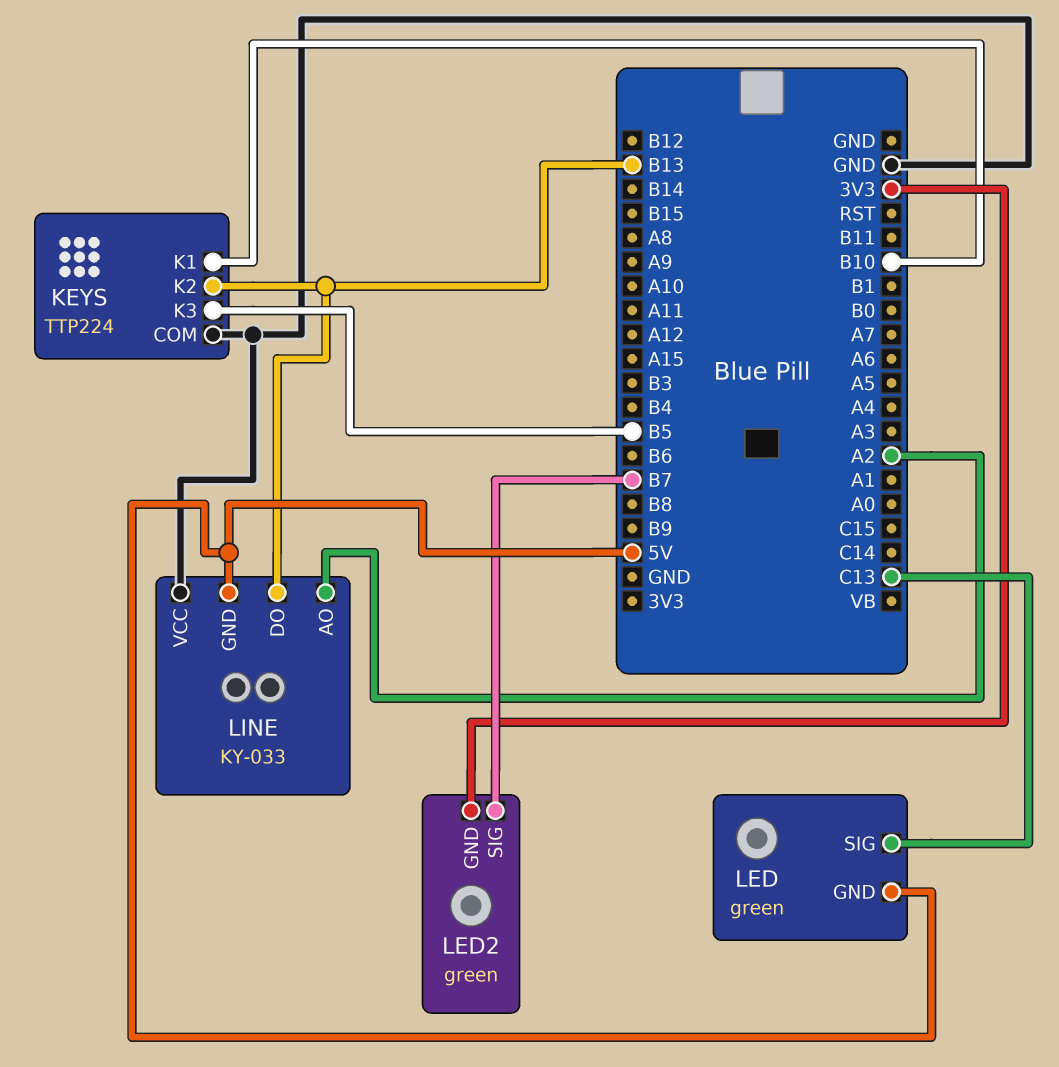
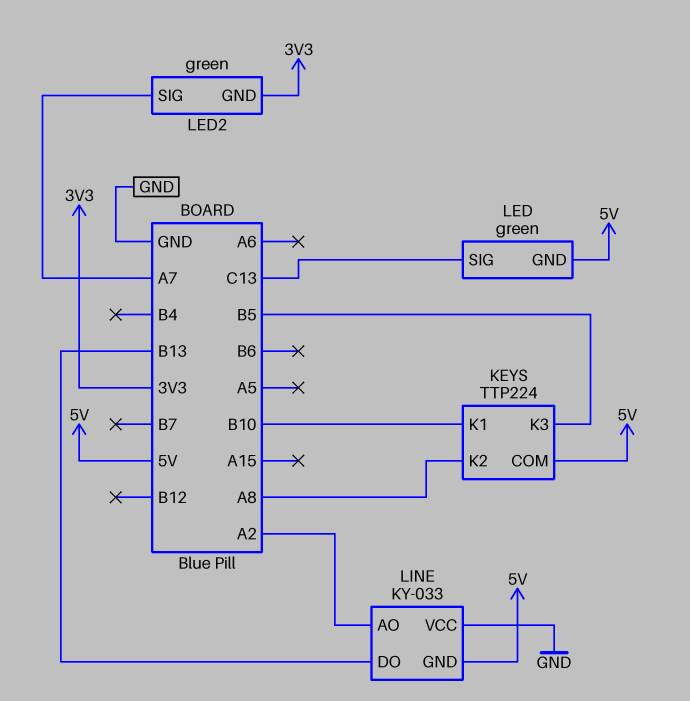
KEYS pin COM: GND -> 5V
KEYS pin K2: B13 -> A8
LED2 pin SIG: B7 -> A7

